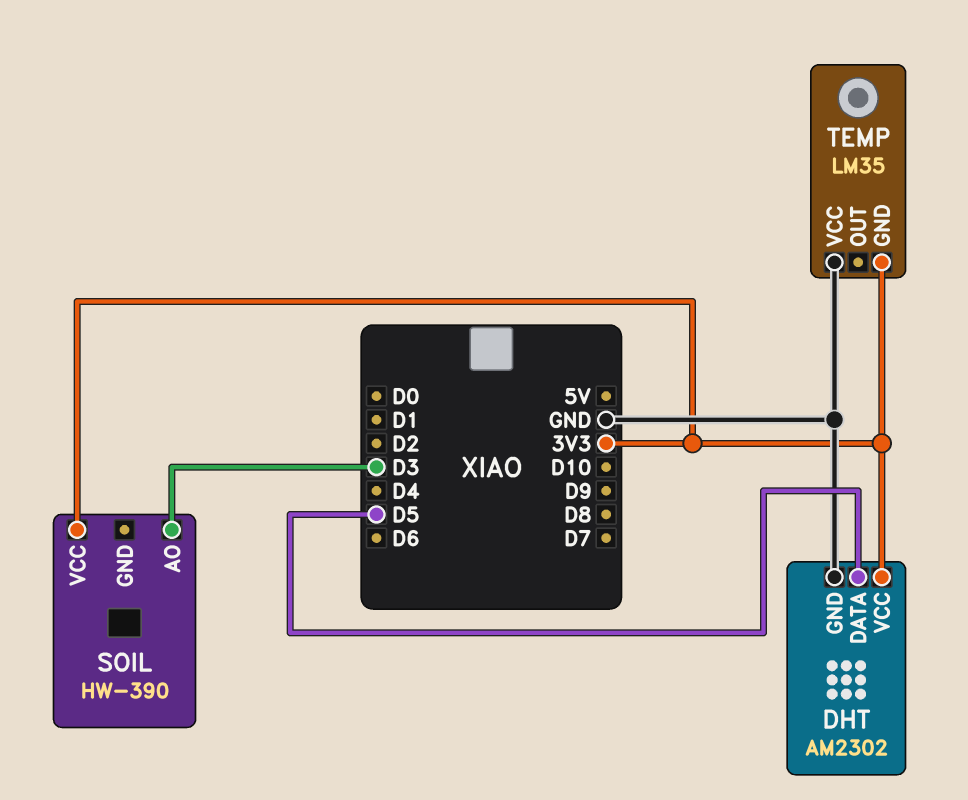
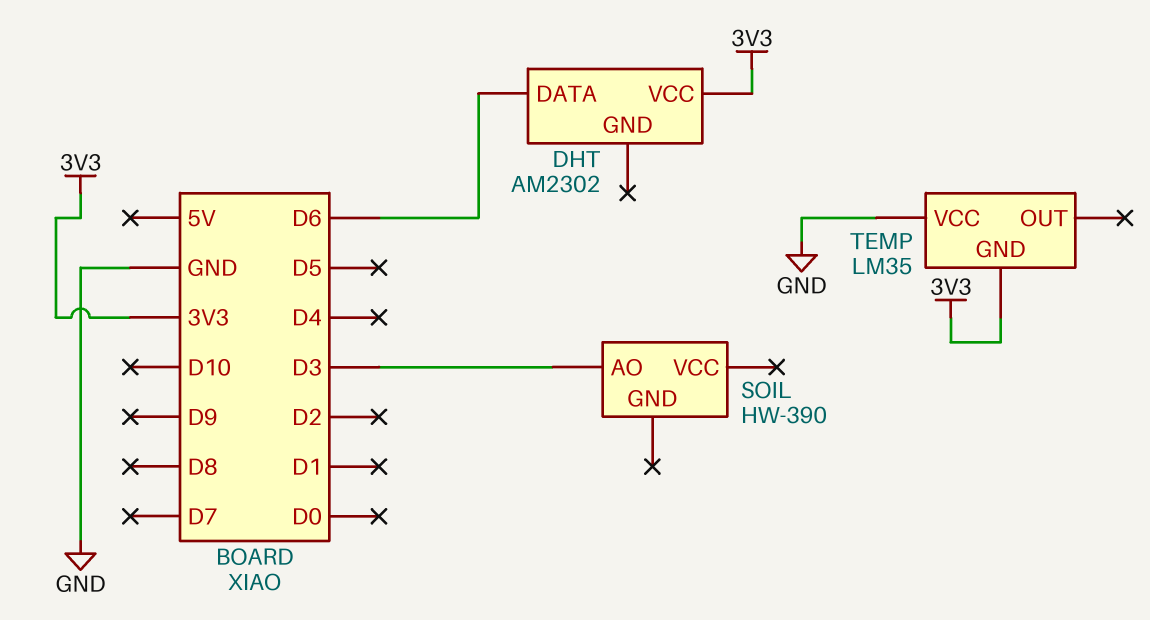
DHT pin DATA: D5 -> D6
DHT pin GND: GND -> none
SOIL pin VCC: 3V3 -> none

